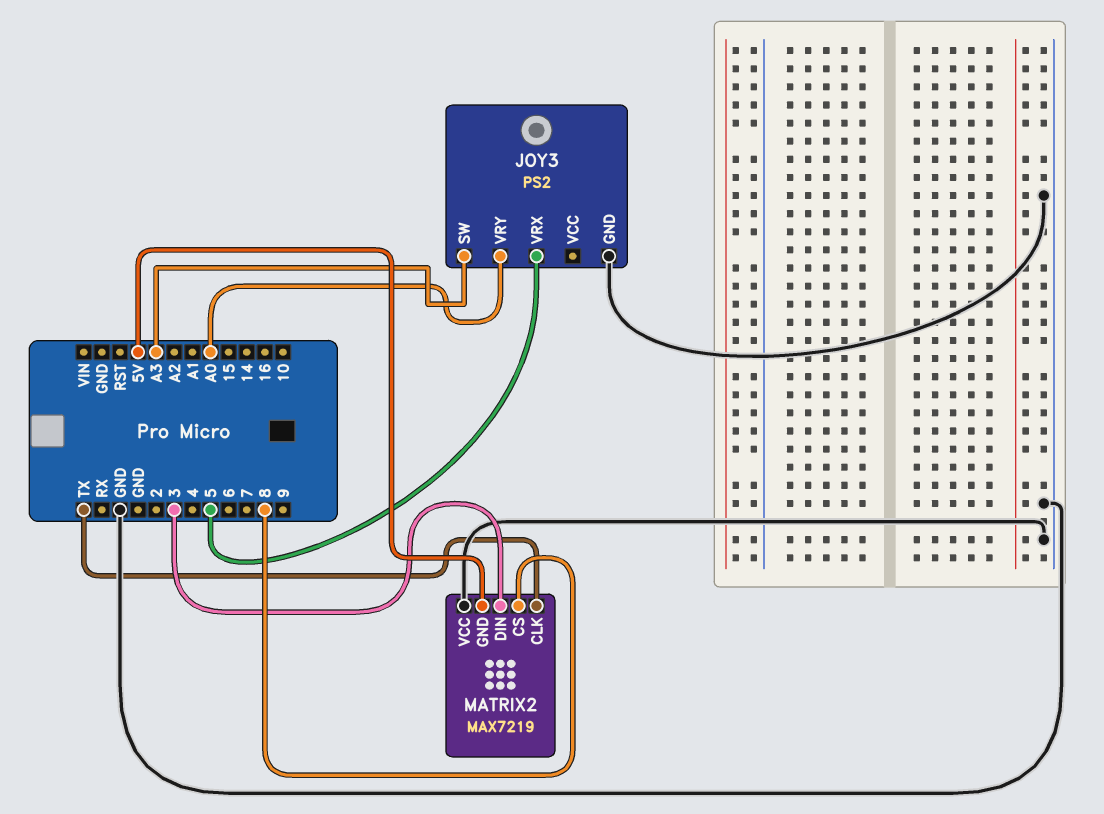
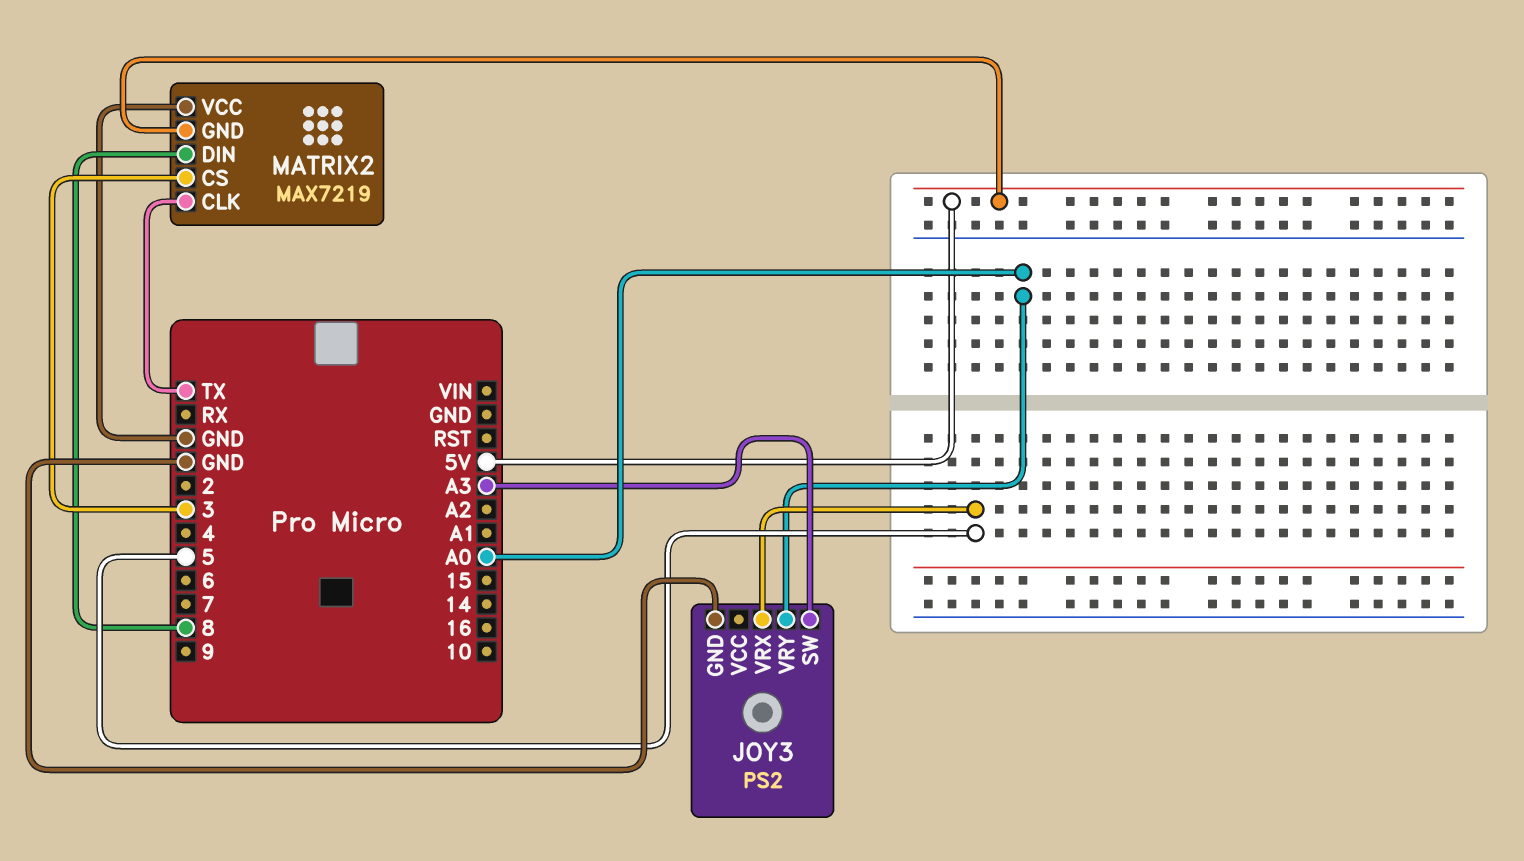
MATRIX2 pin CS: 8 -> 3
MATRIX2 pin DIN: 3 -> 8

